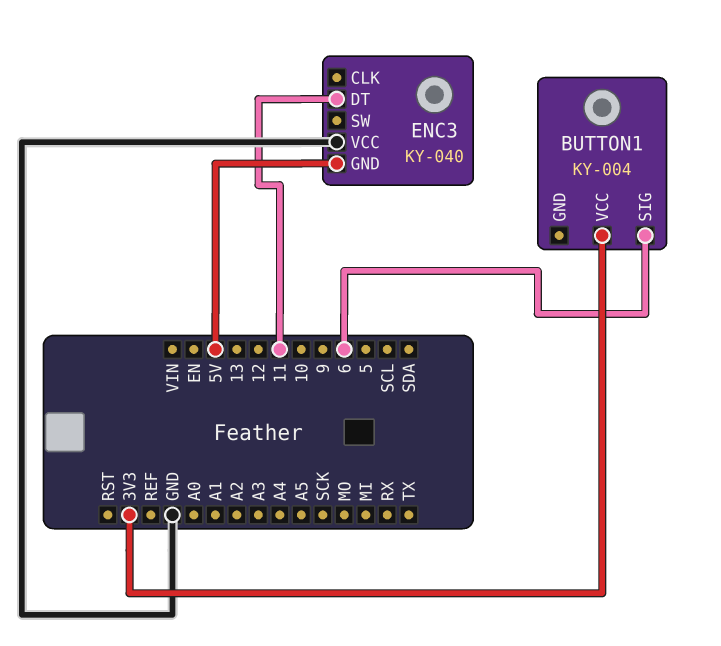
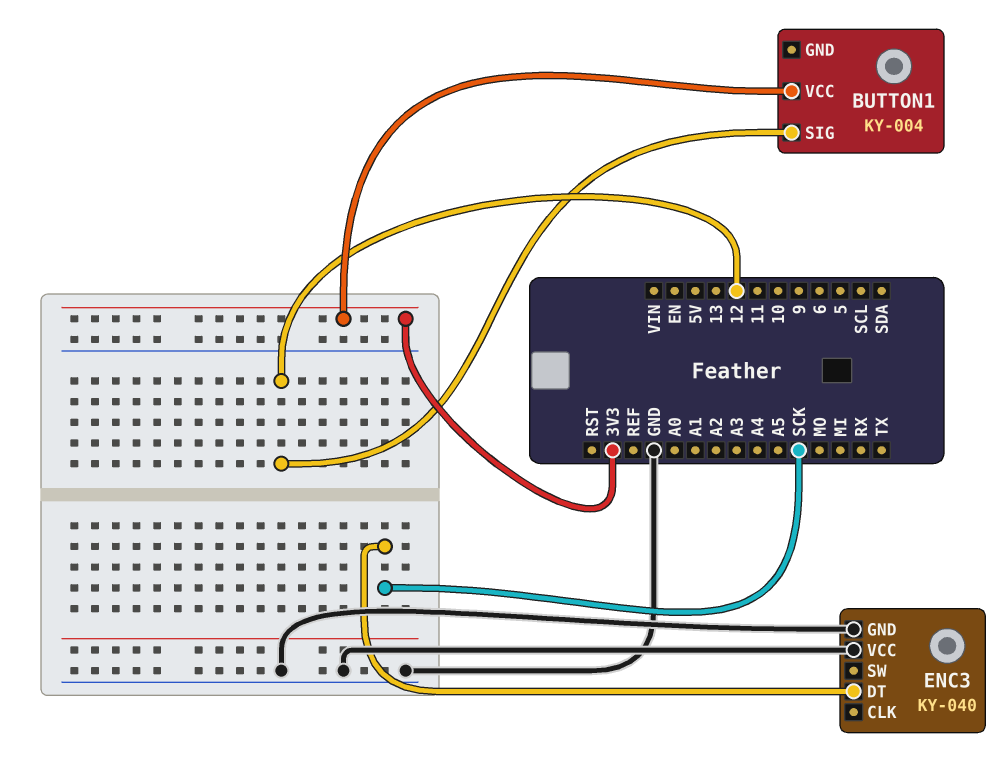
BUTTON1 pin SIG: 6 -> 12
ENC3 pin DT: 11 -> SCK
ENC3 pin GND: 5V -> GND

